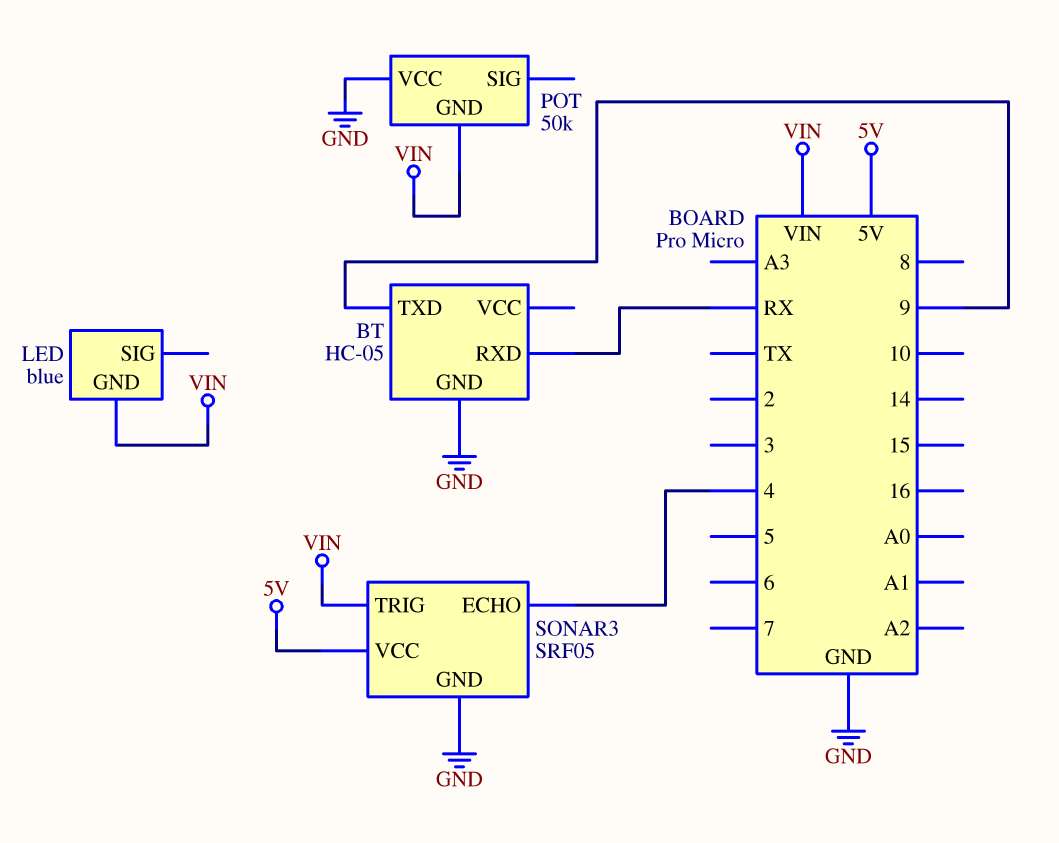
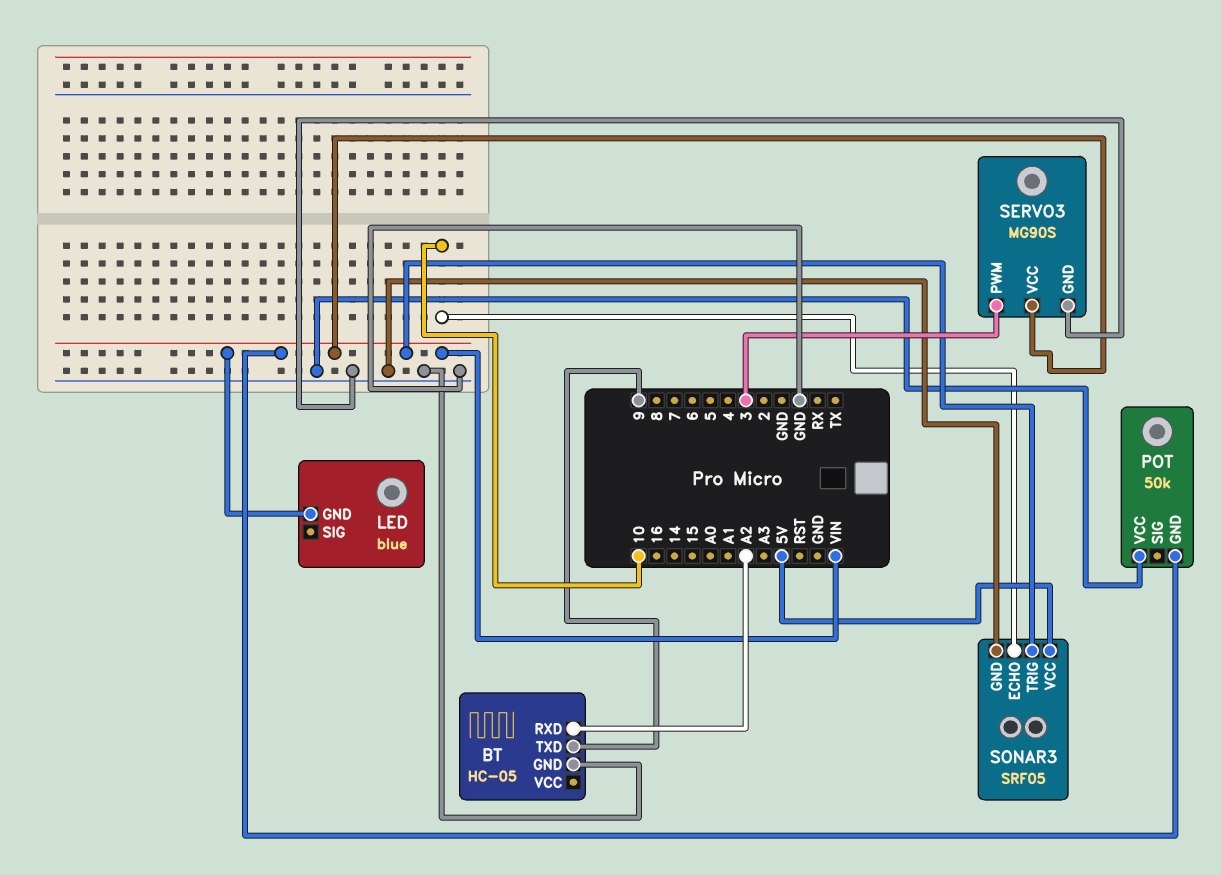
BT pin RXD: RX -> A2
SERVO3: none -> MG90S
SERVO3 pin GND: none -> GND
SERVO3 pin PWM: none -> 3
SERVO3 pin VCC: none -> VIN
SONAR3 pin ECHO: 4 -> 10

